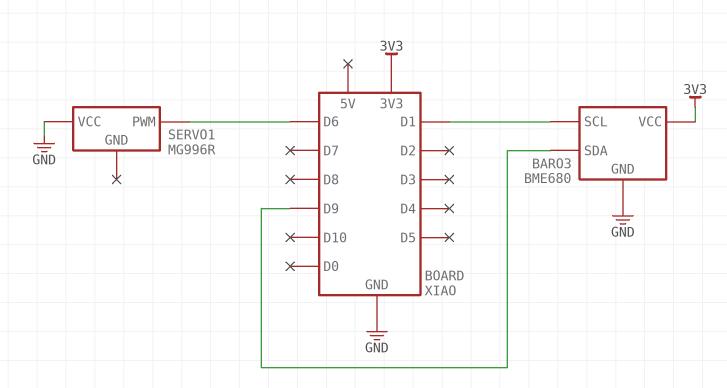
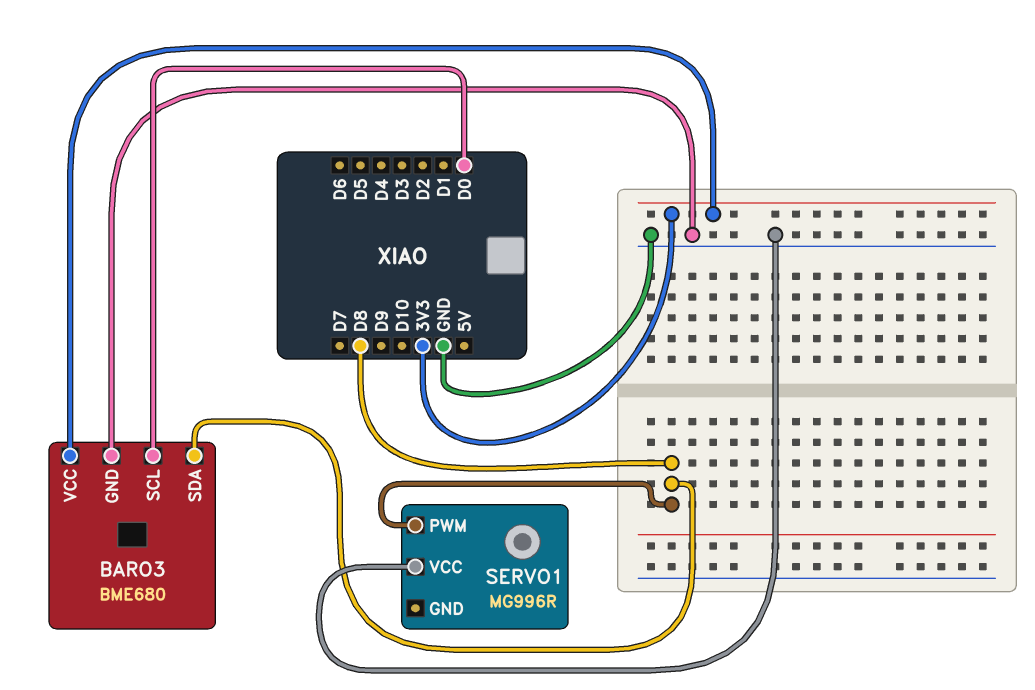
BARO3 pin SCL: D1 -> D0
BARO3 pin SDA: D9 -> D8
SERVO1 pin PWM: D6 -> D8

